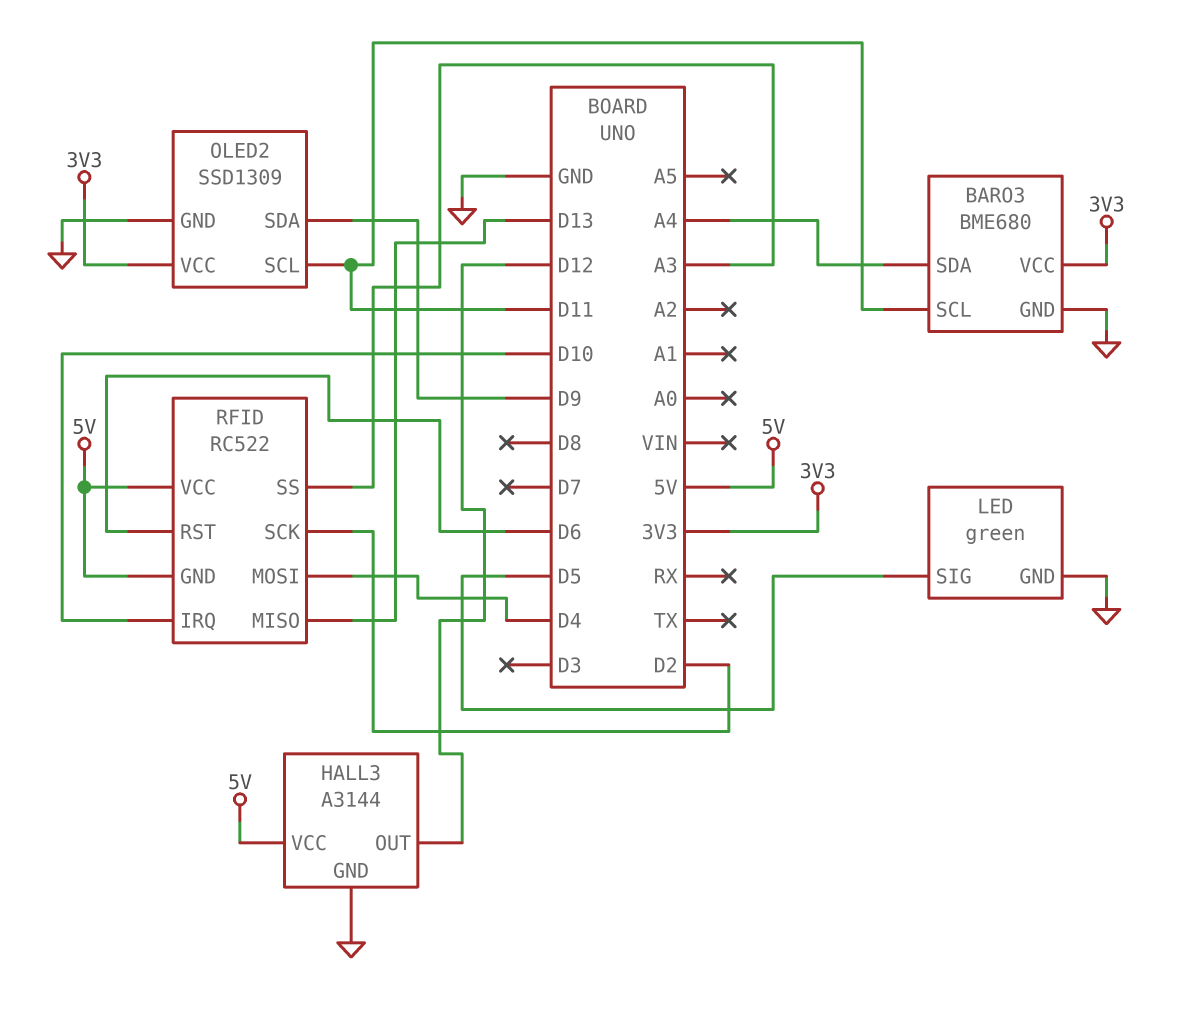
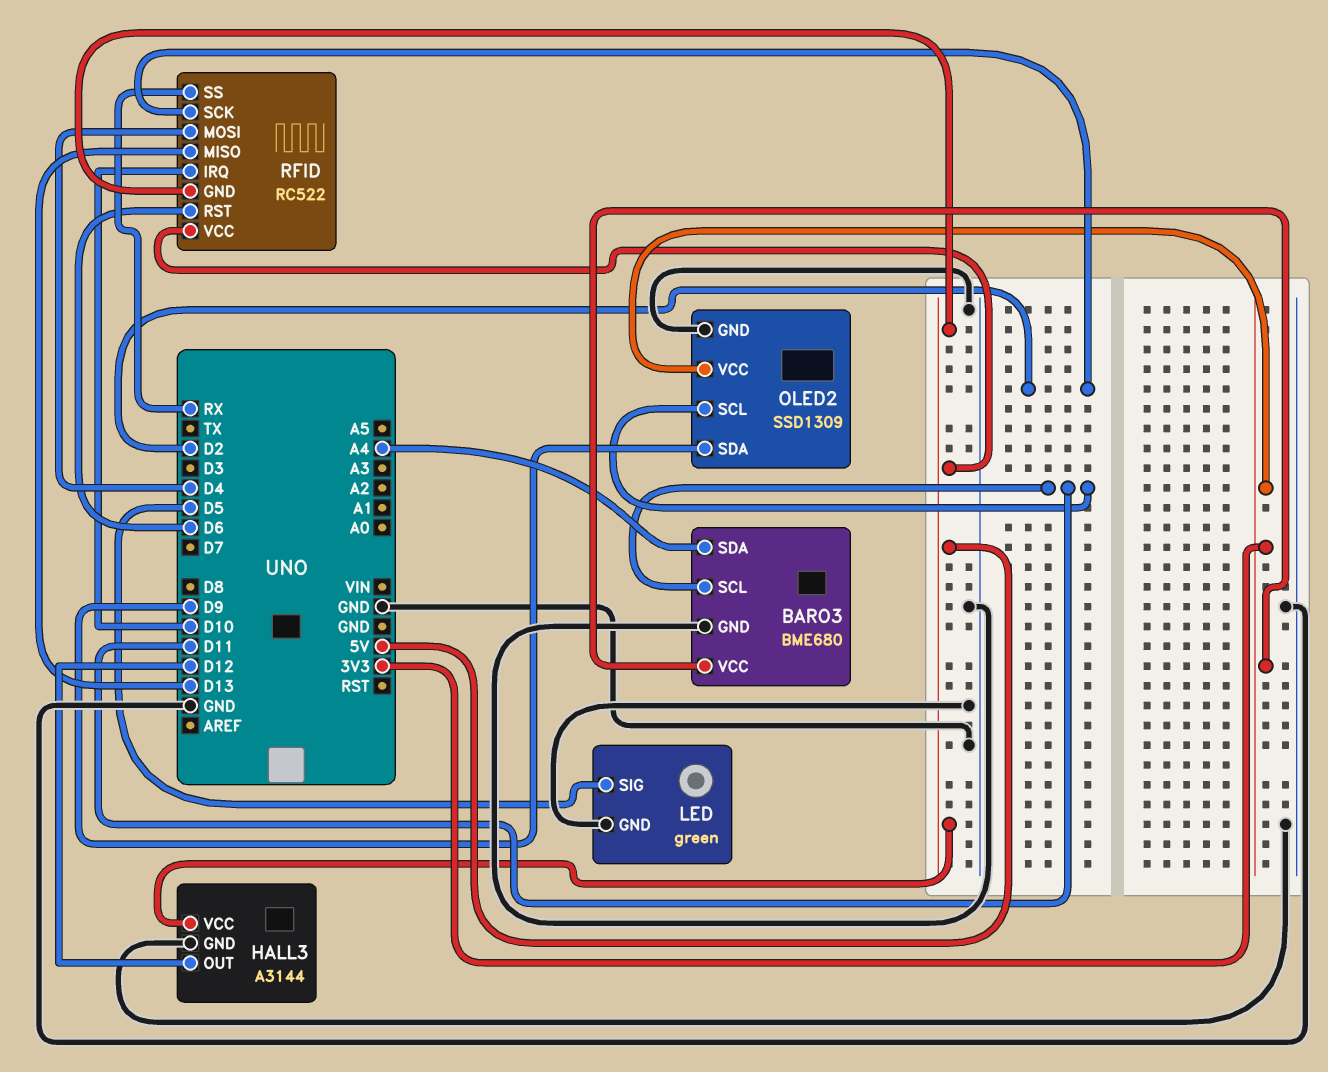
RFID pin SS: A3 -> RX

